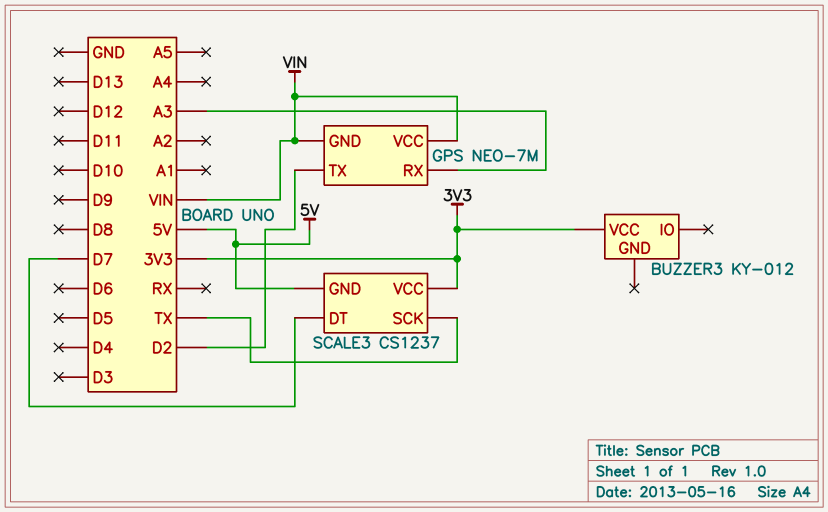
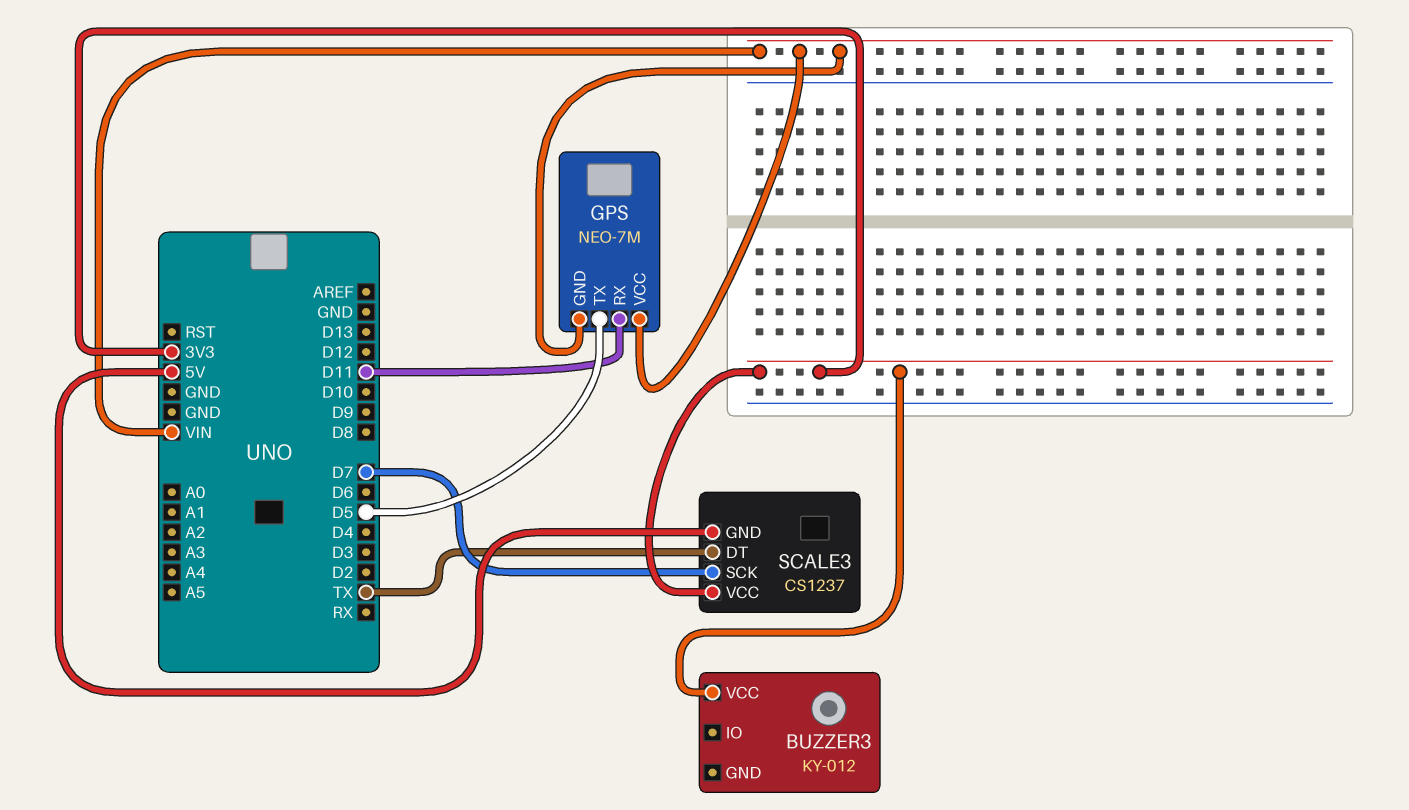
GPS pin RX: A3 -> D11
GPS pin TX: D2 -> D5
SCALE3 pin DT: D7 -> TX
SCALE3 pin SCK: TX -> D7

